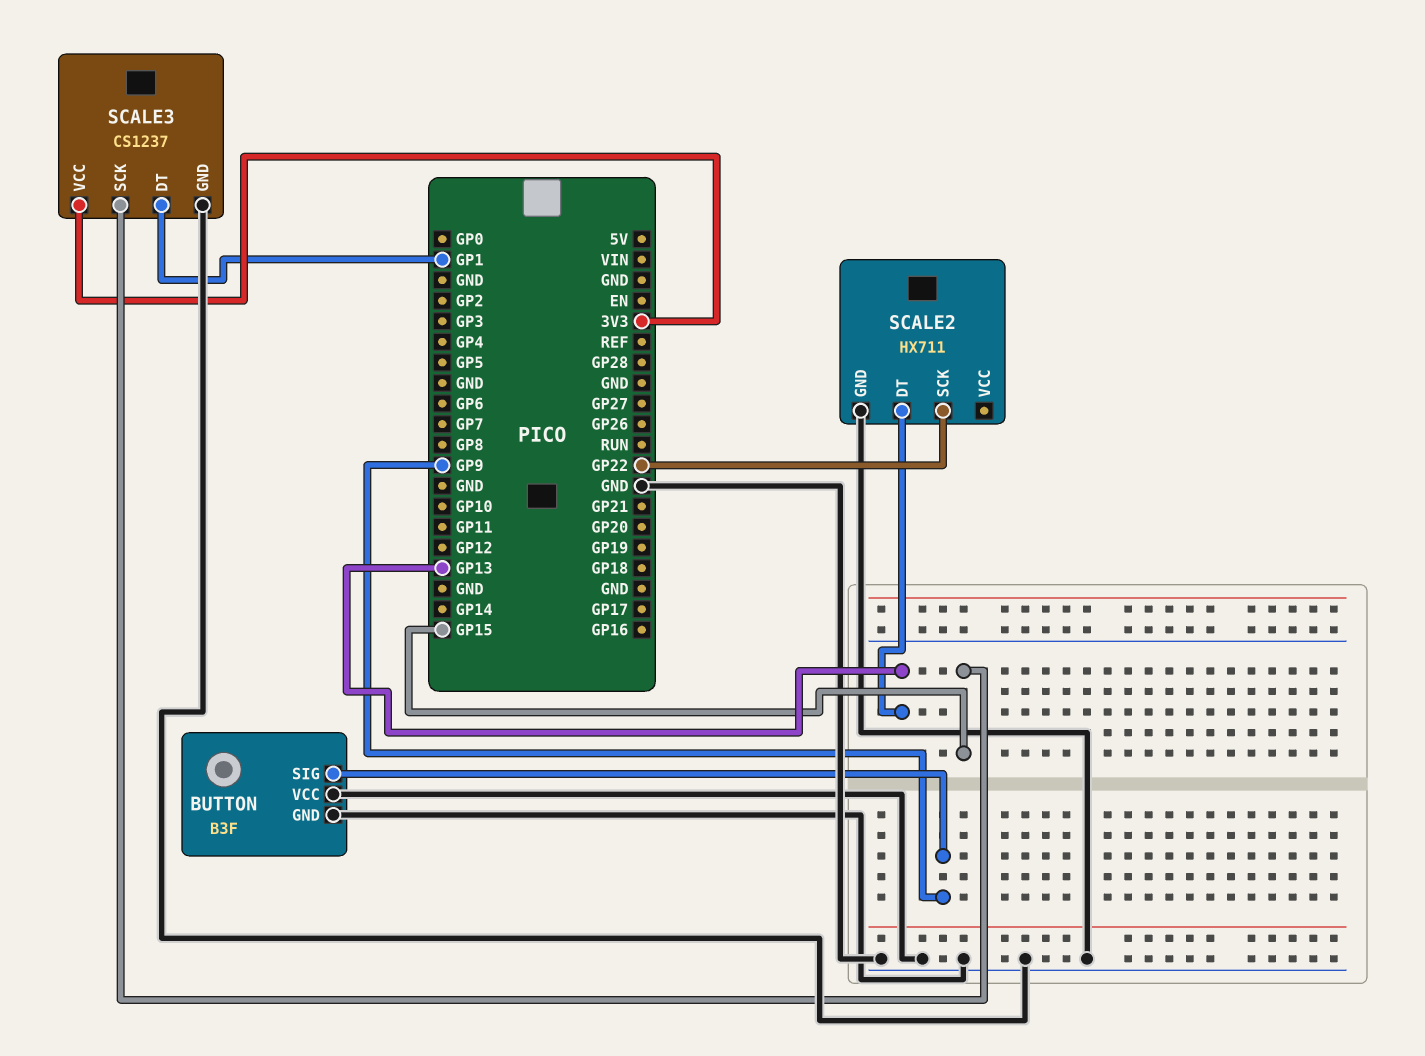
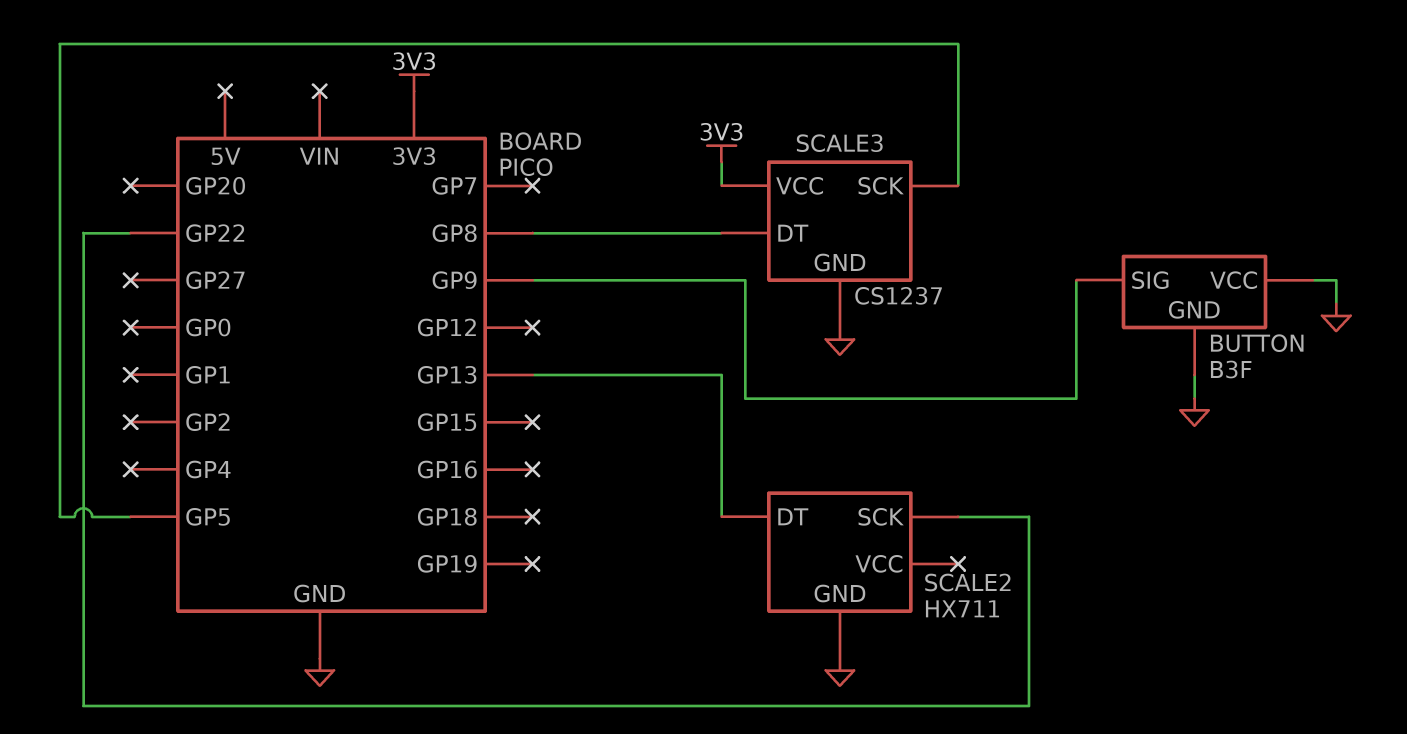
SCALE3 pin DT: GP1 -> GP8
SCALE3 pin SCK: GP15 -> GP5

